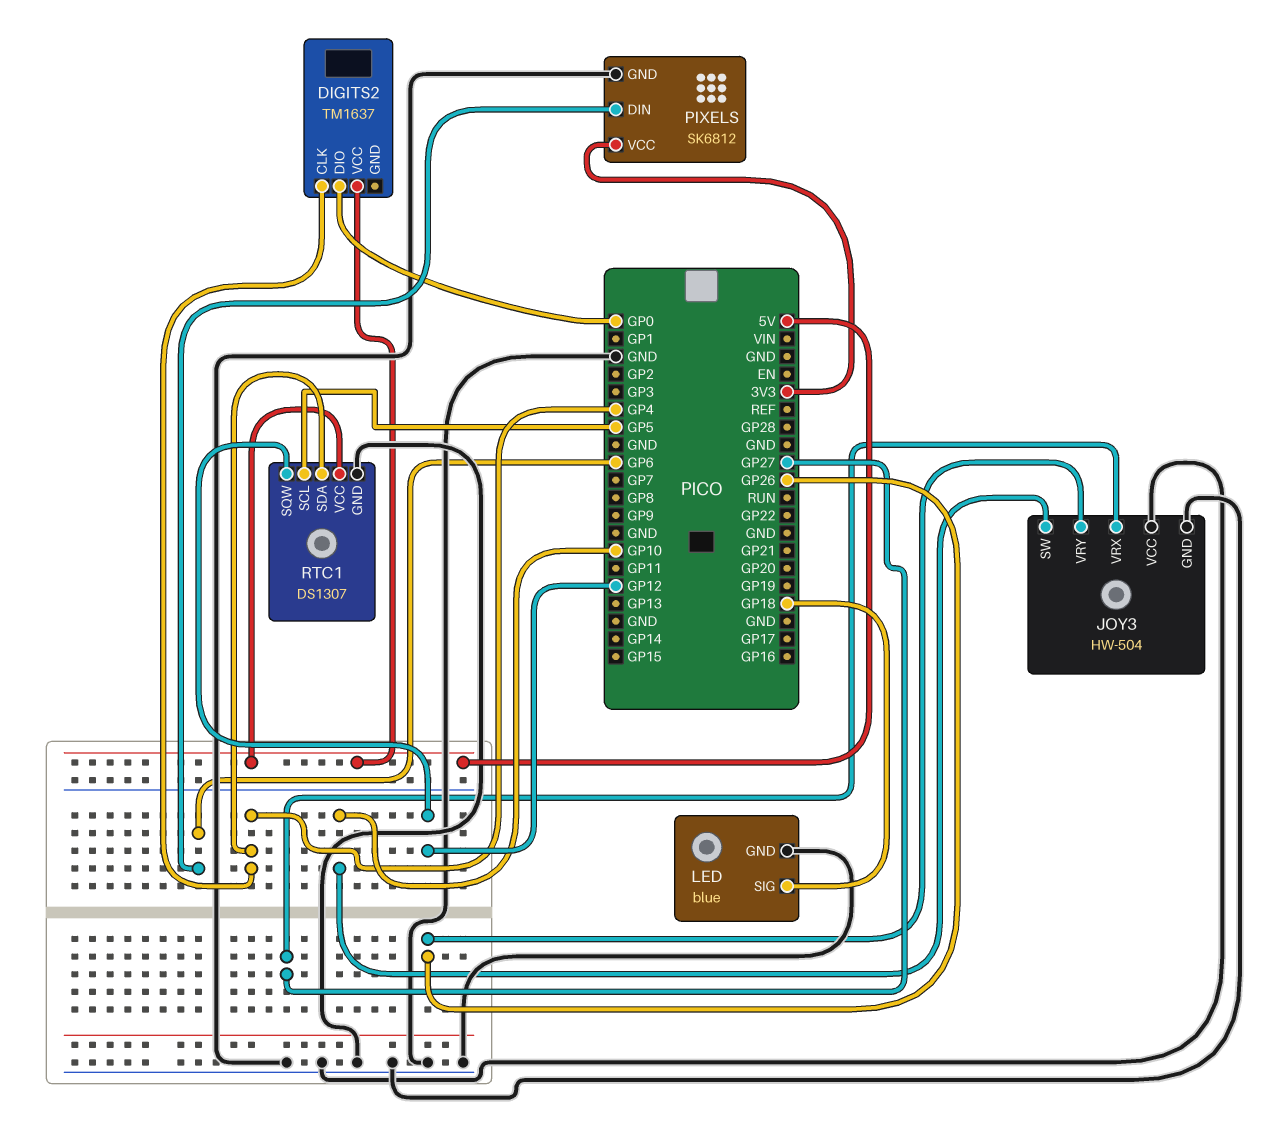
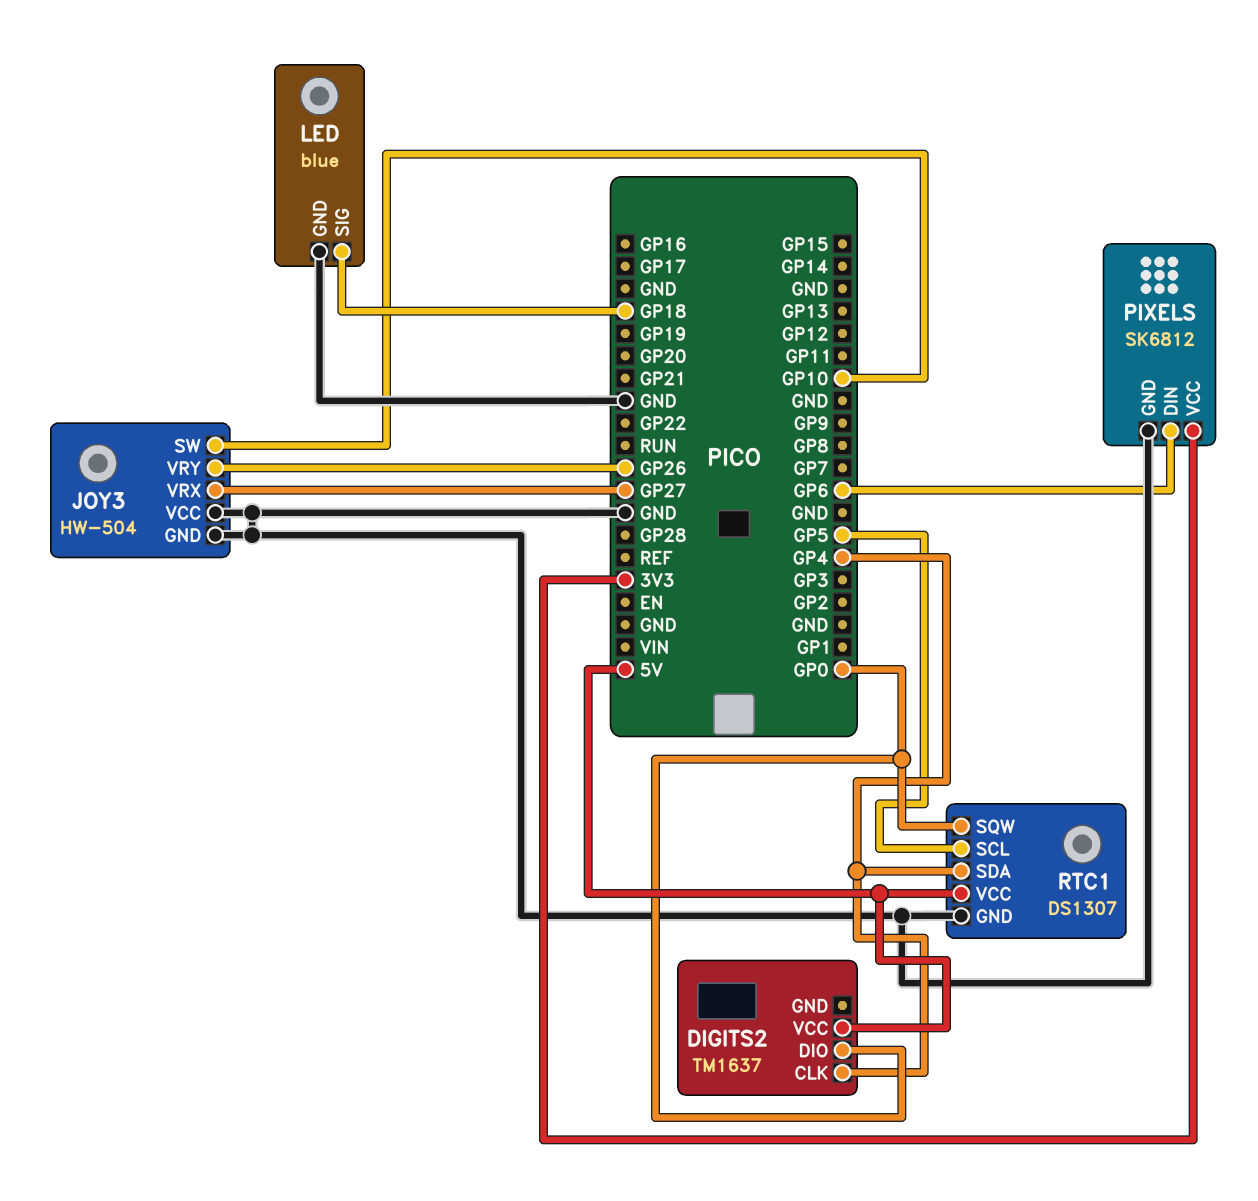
RTC1 pin SQW: GP12 -> GP0

